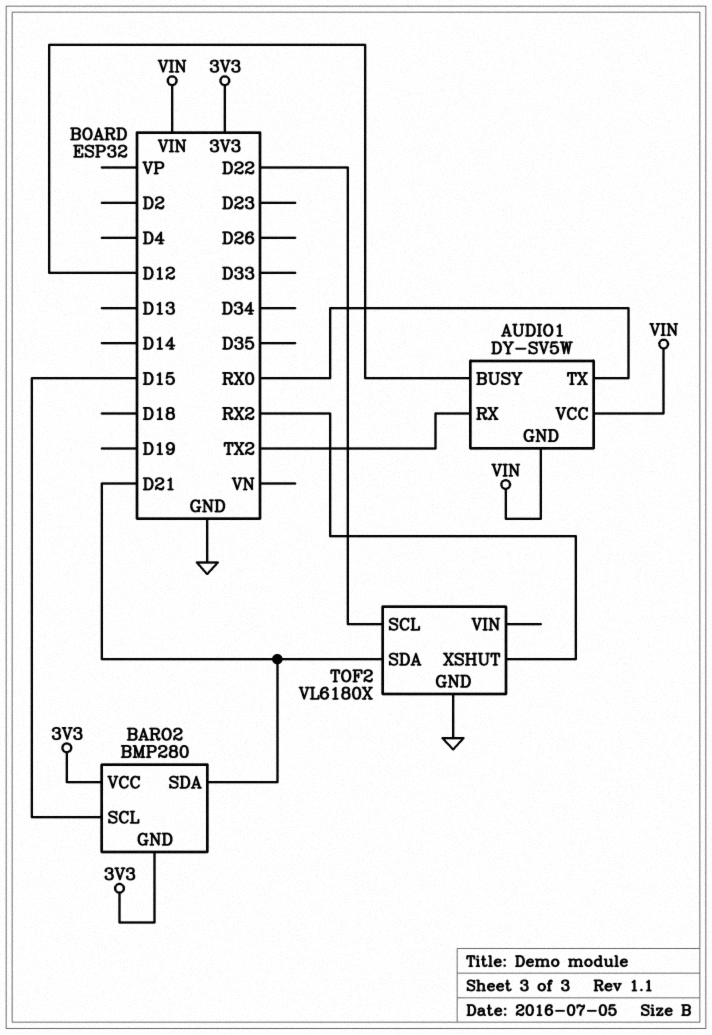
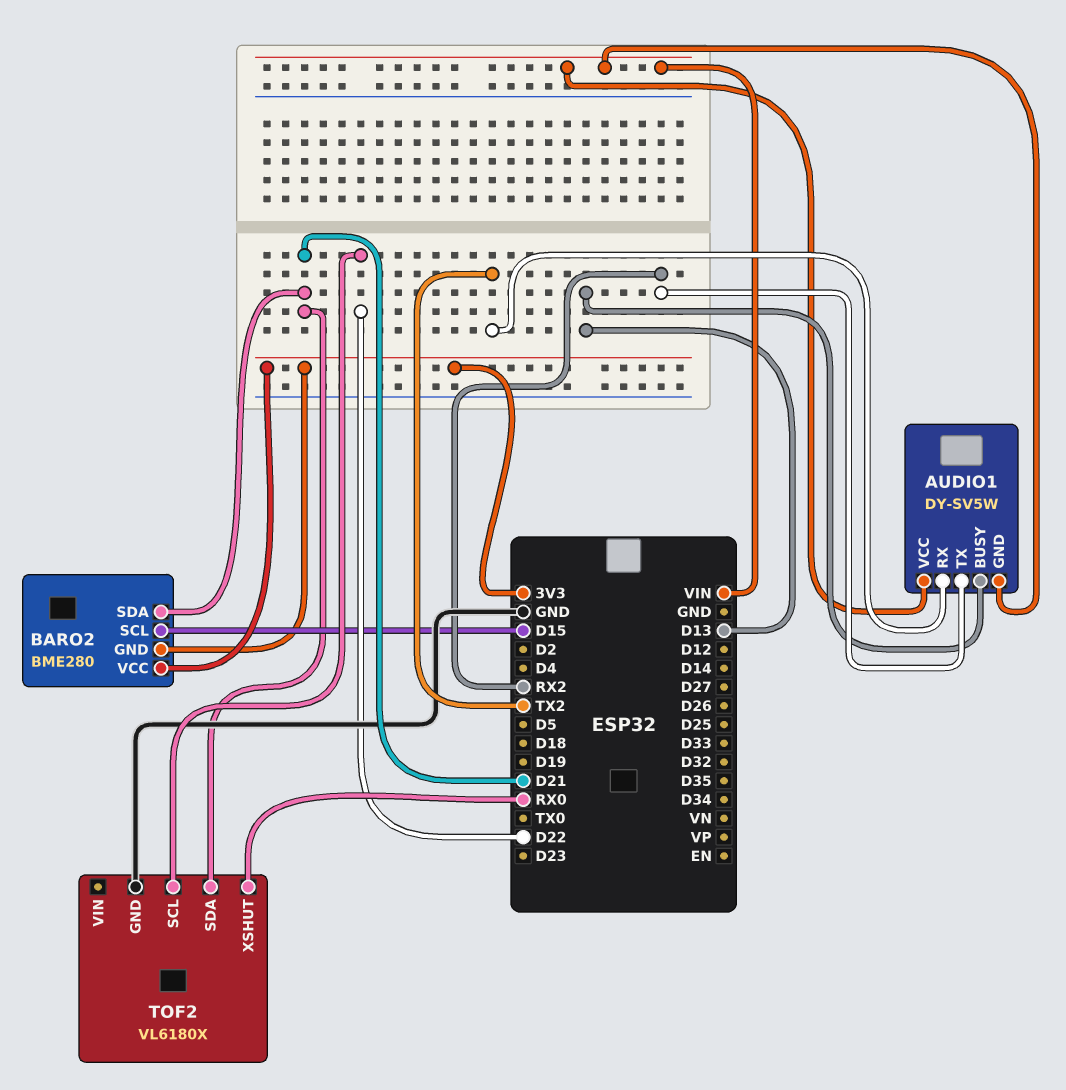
AUDIO1 pin BUSY: D12 -> D13
AUDIO1 pin TX: RX0 -> RX2
BARO2: BMP280 -> BME280
TOF2 pin XSHUT: RX2 -> RX0

